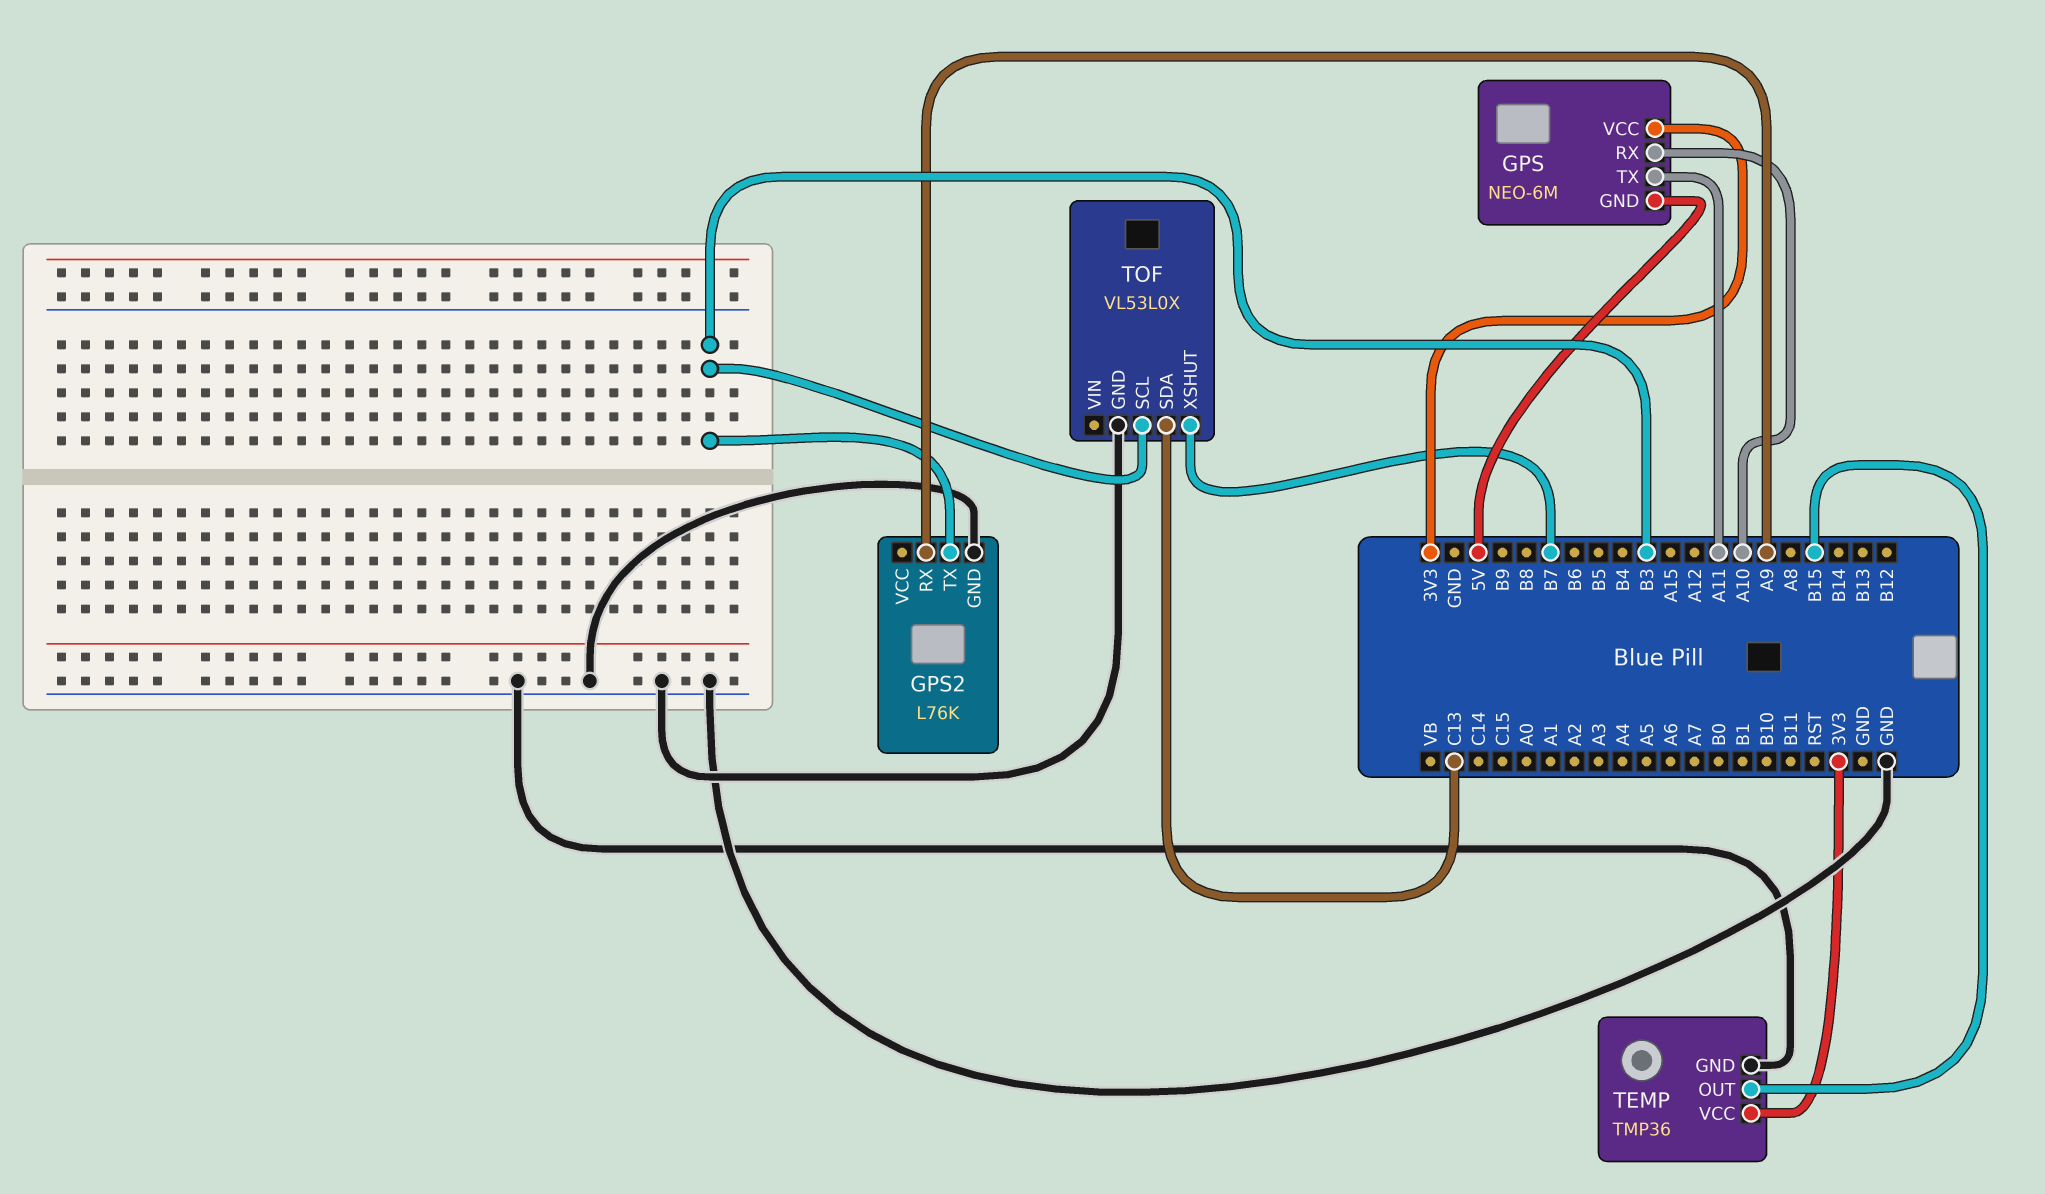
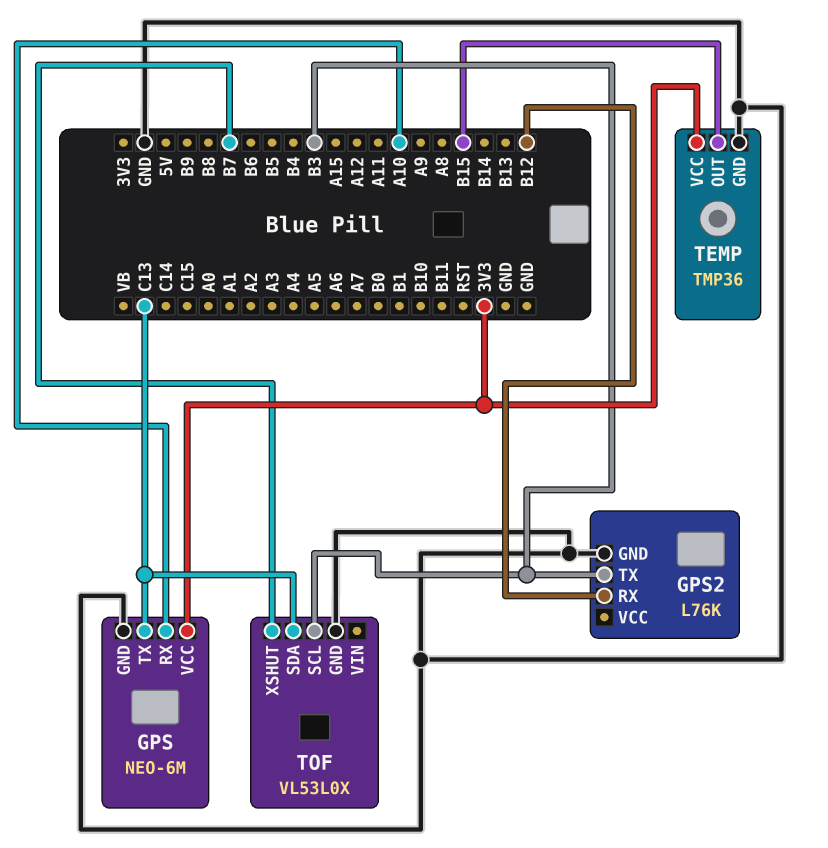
GPS pin GND: 5V -> GND
GPS pin TX: A11 -> C13
GPS2 pin RX: A9 -> B12

